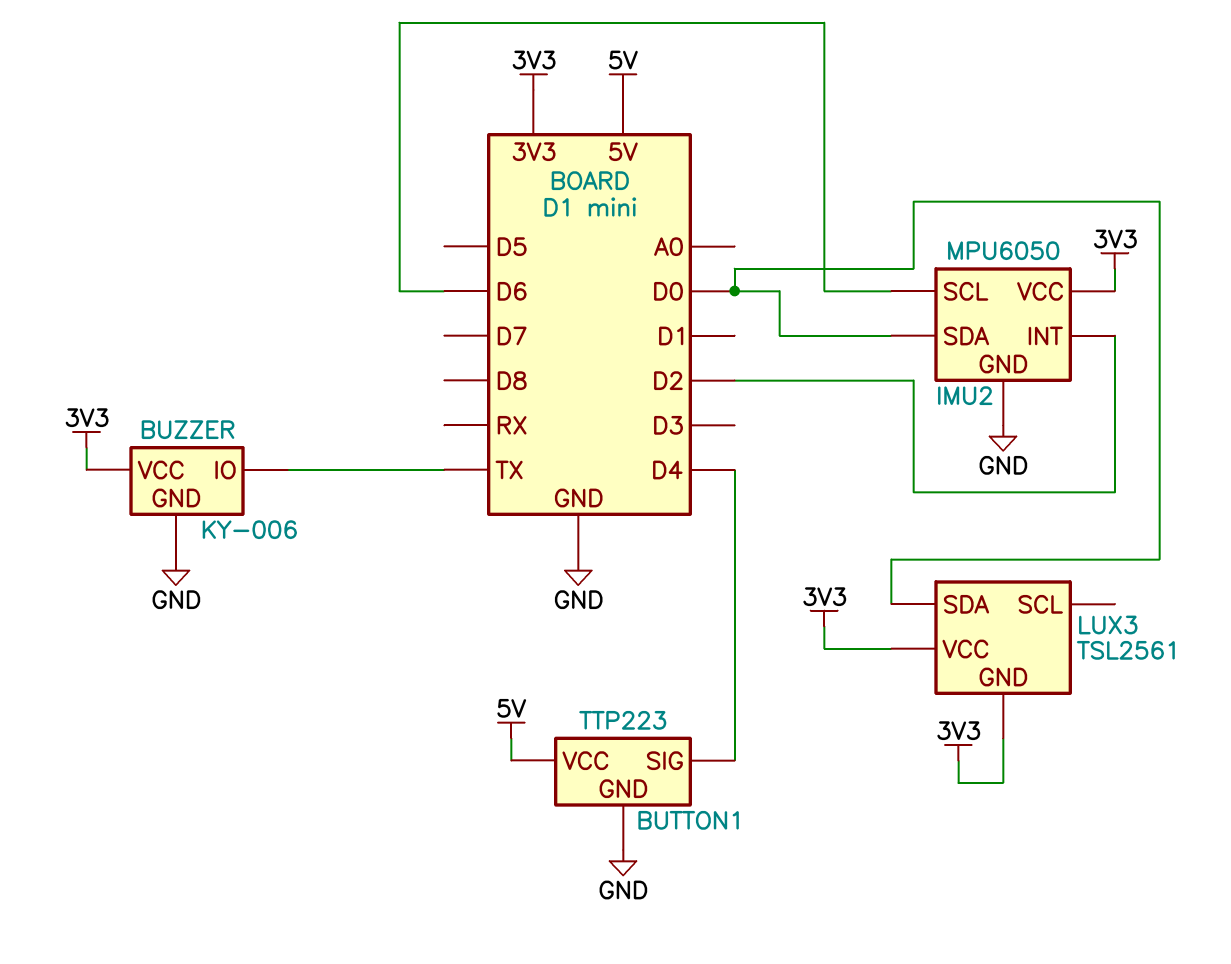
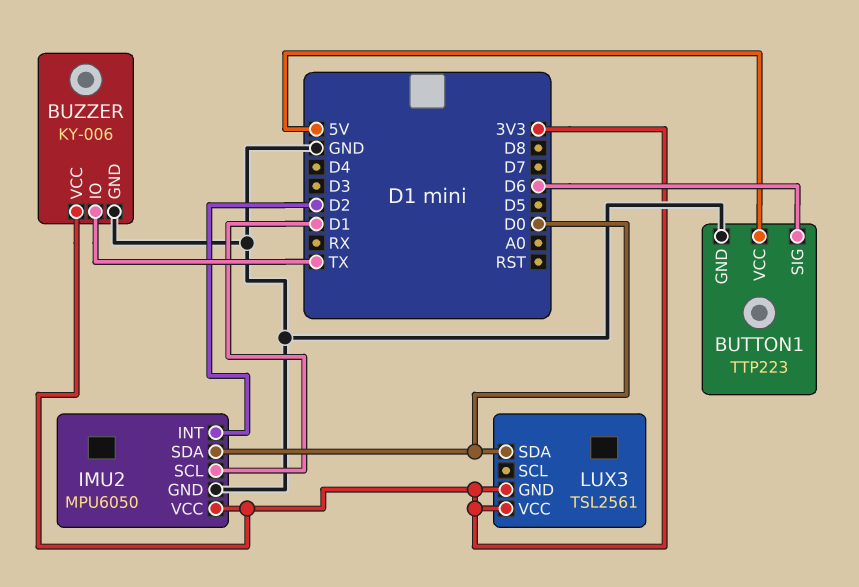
BUTTON1 pin SIG: D4 -> D6
IMU2 pin SCL: D6 -> D1

